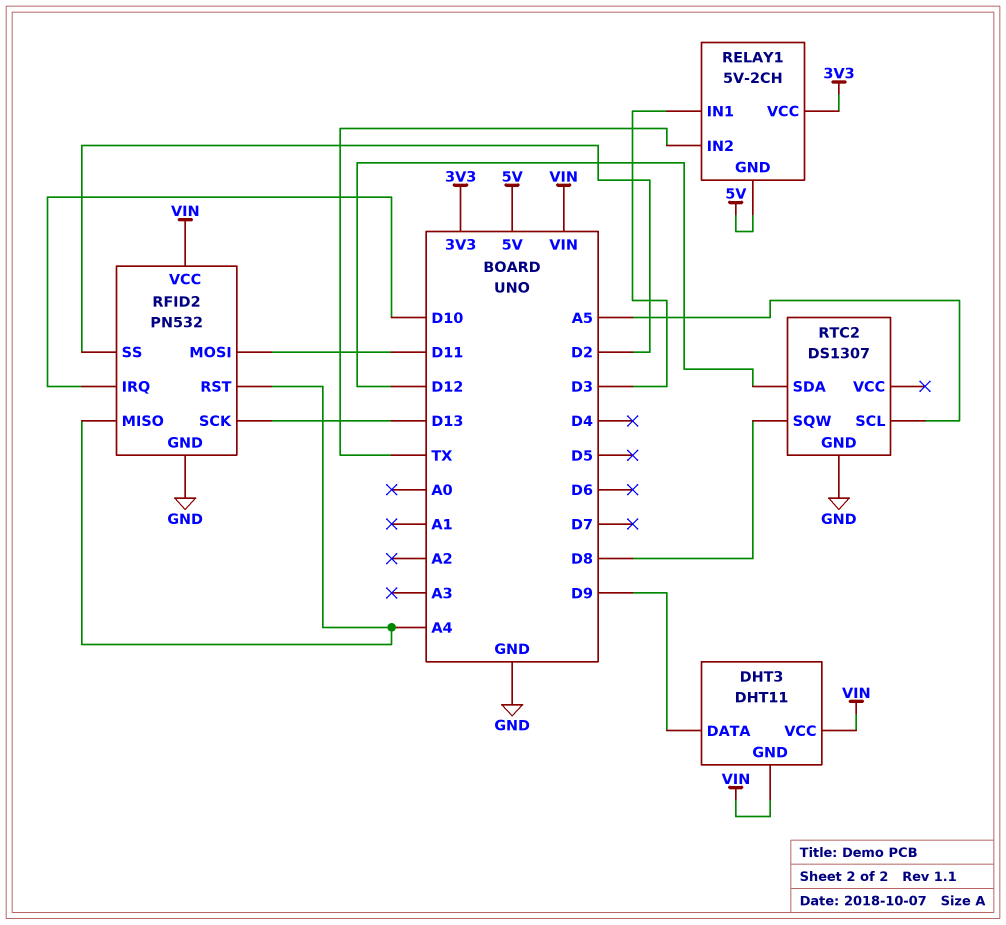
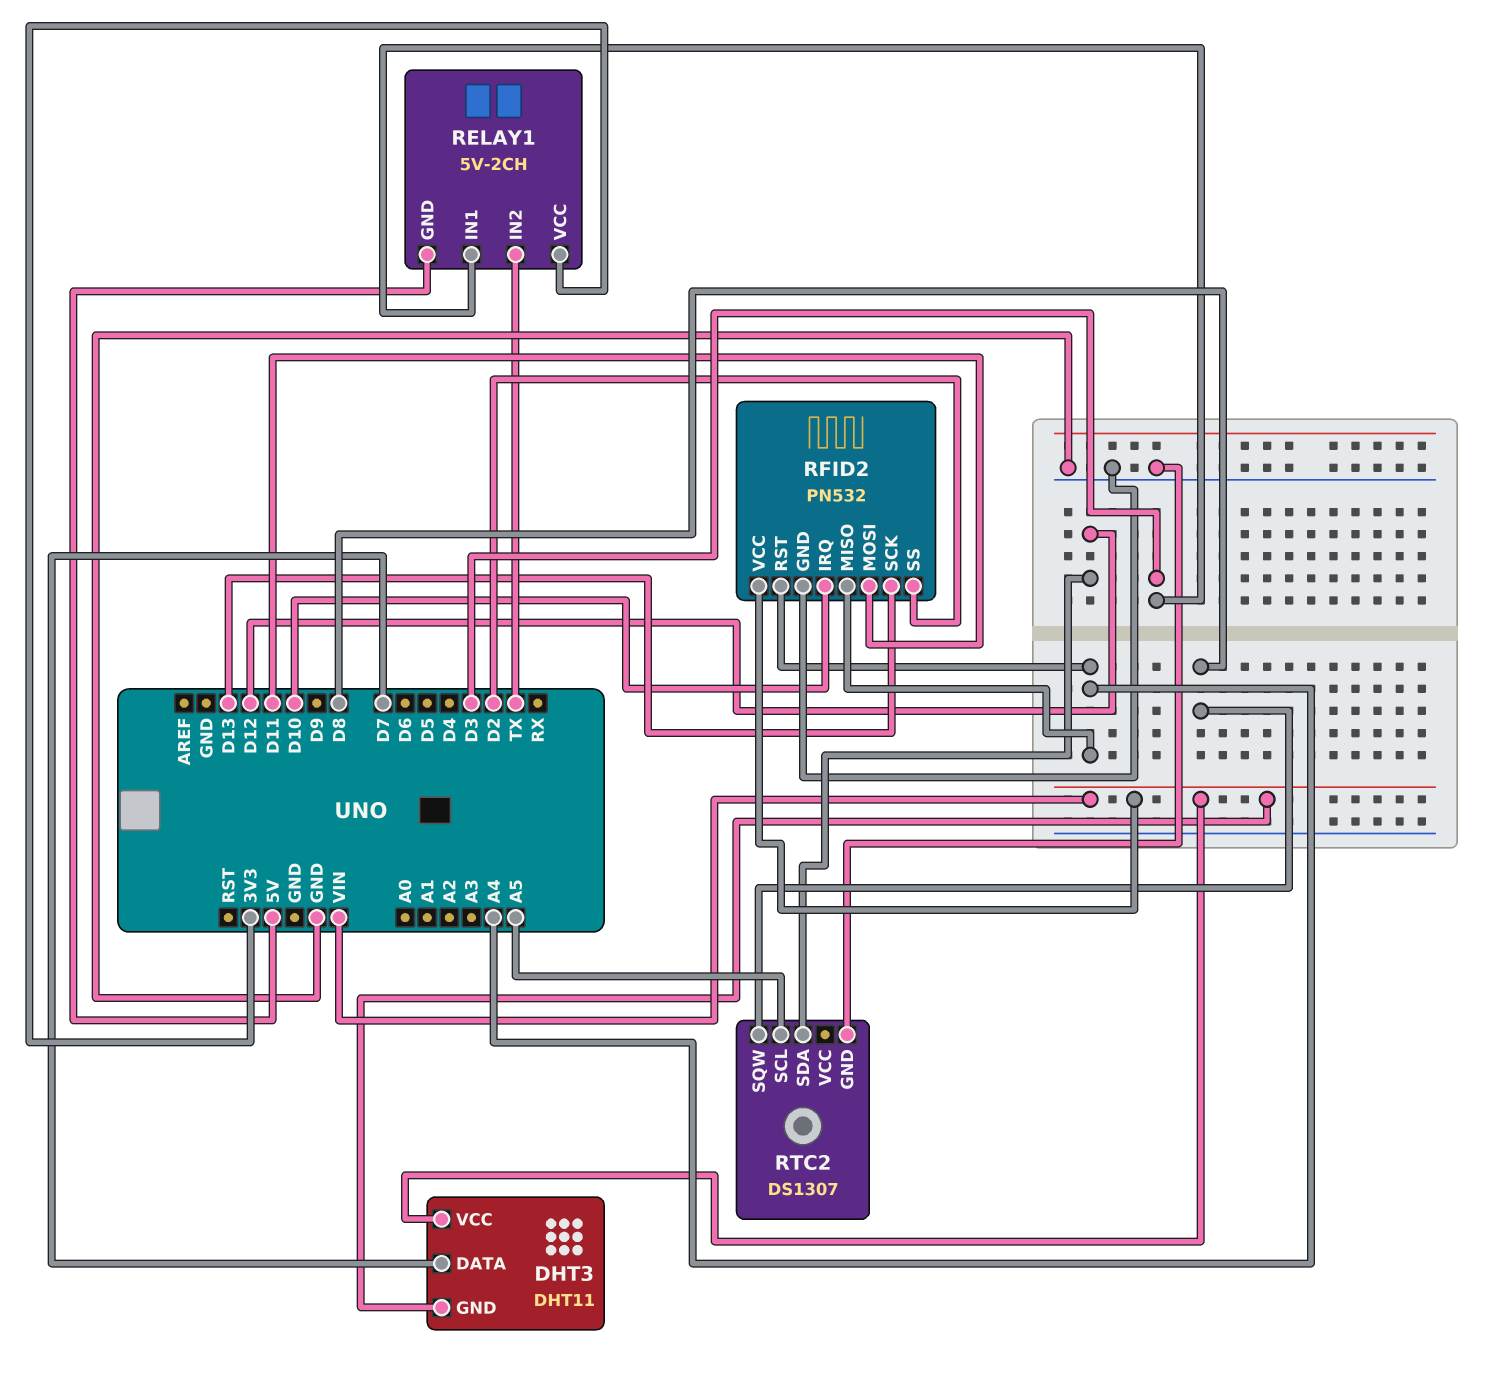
DHT3 pin DATA: D9 -> D7

